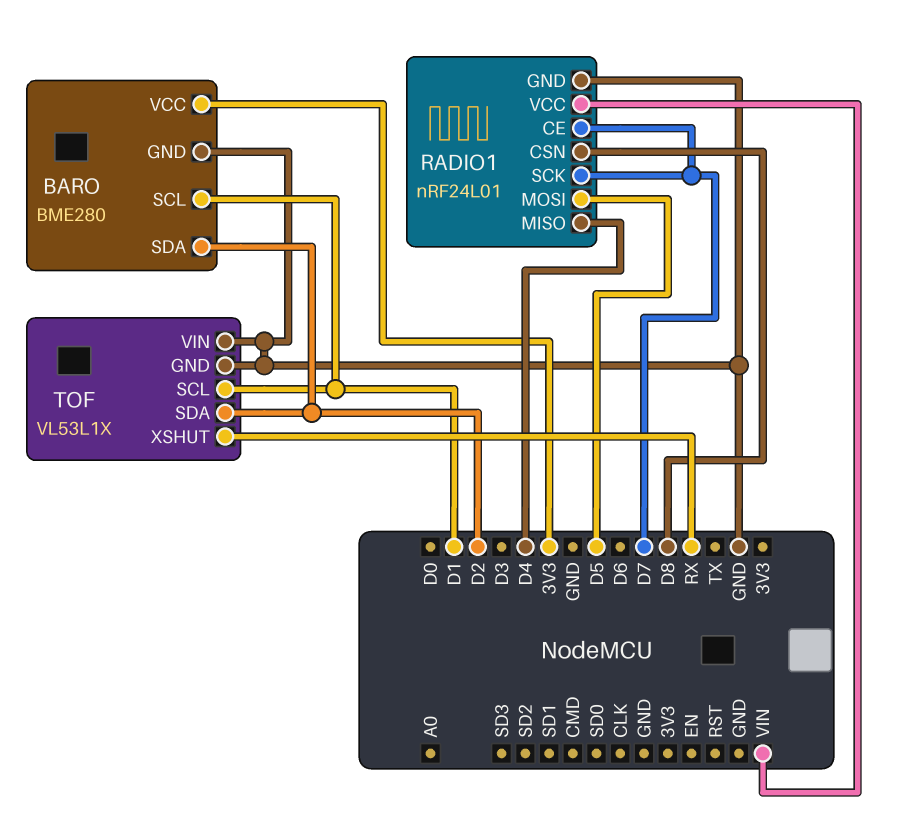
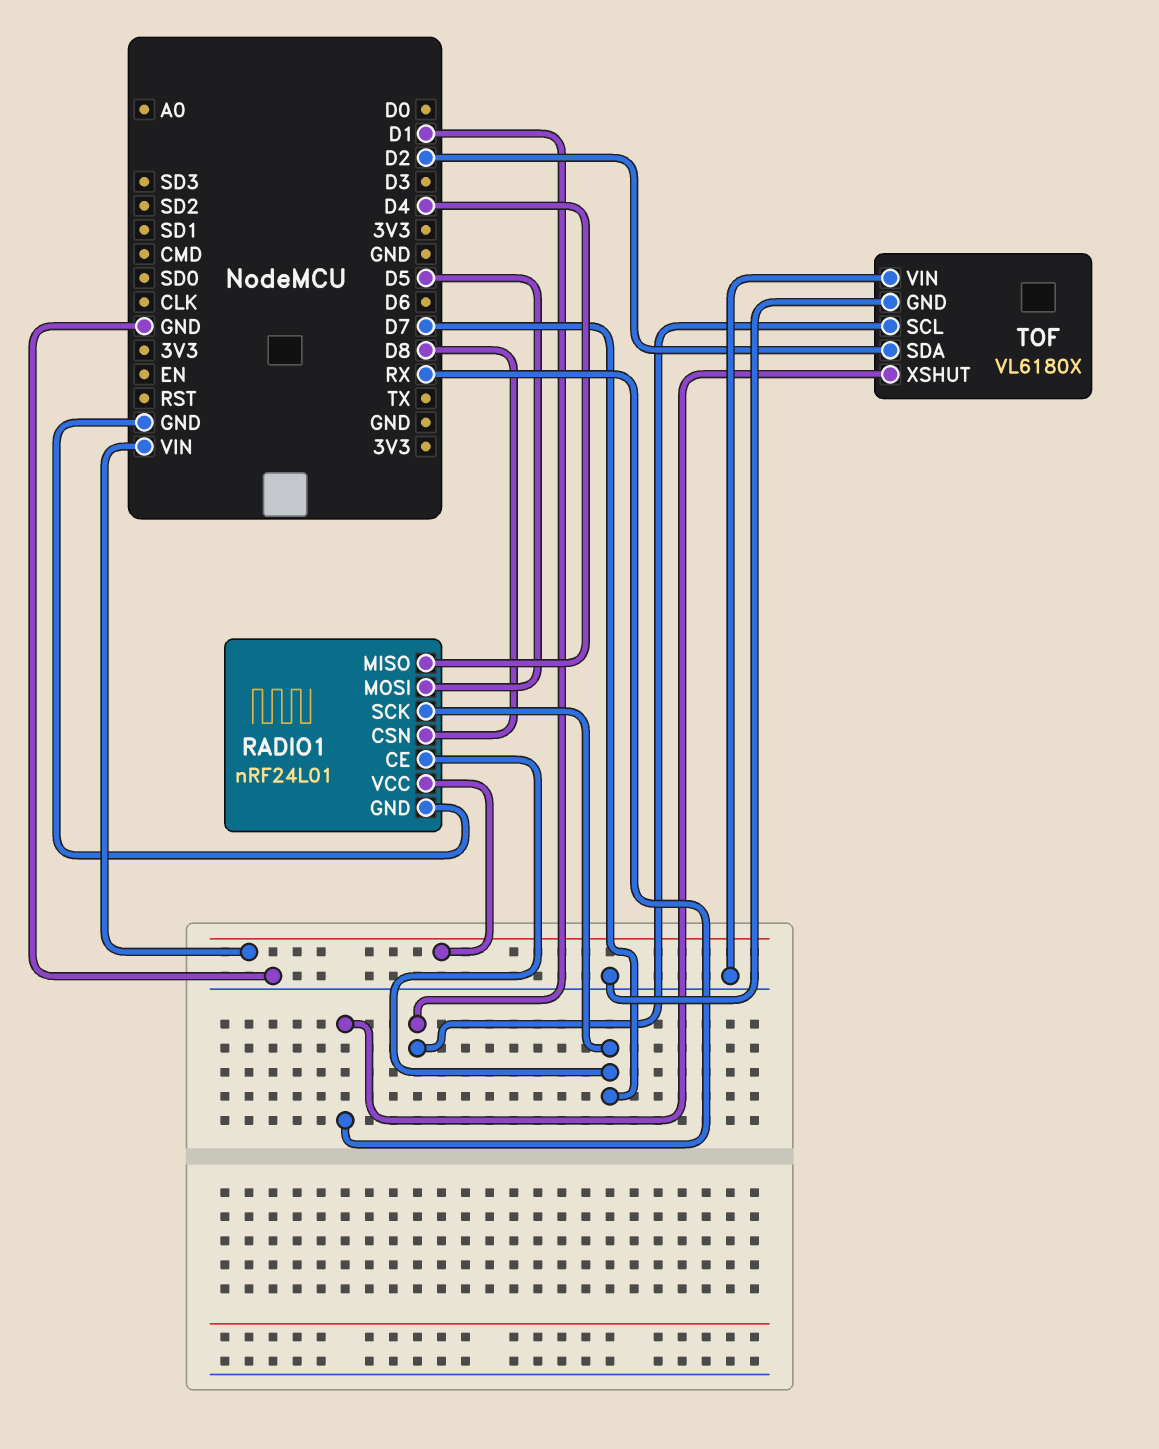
BARO: BME280 -> none
BARO pin GND: GND -> none
BARO pin SCL: D1 -> none
BARO pin SDA: D2 -> none
BARO pin VCC: 3V3 -> none
TOF: VL53L1X -> VL6180X

